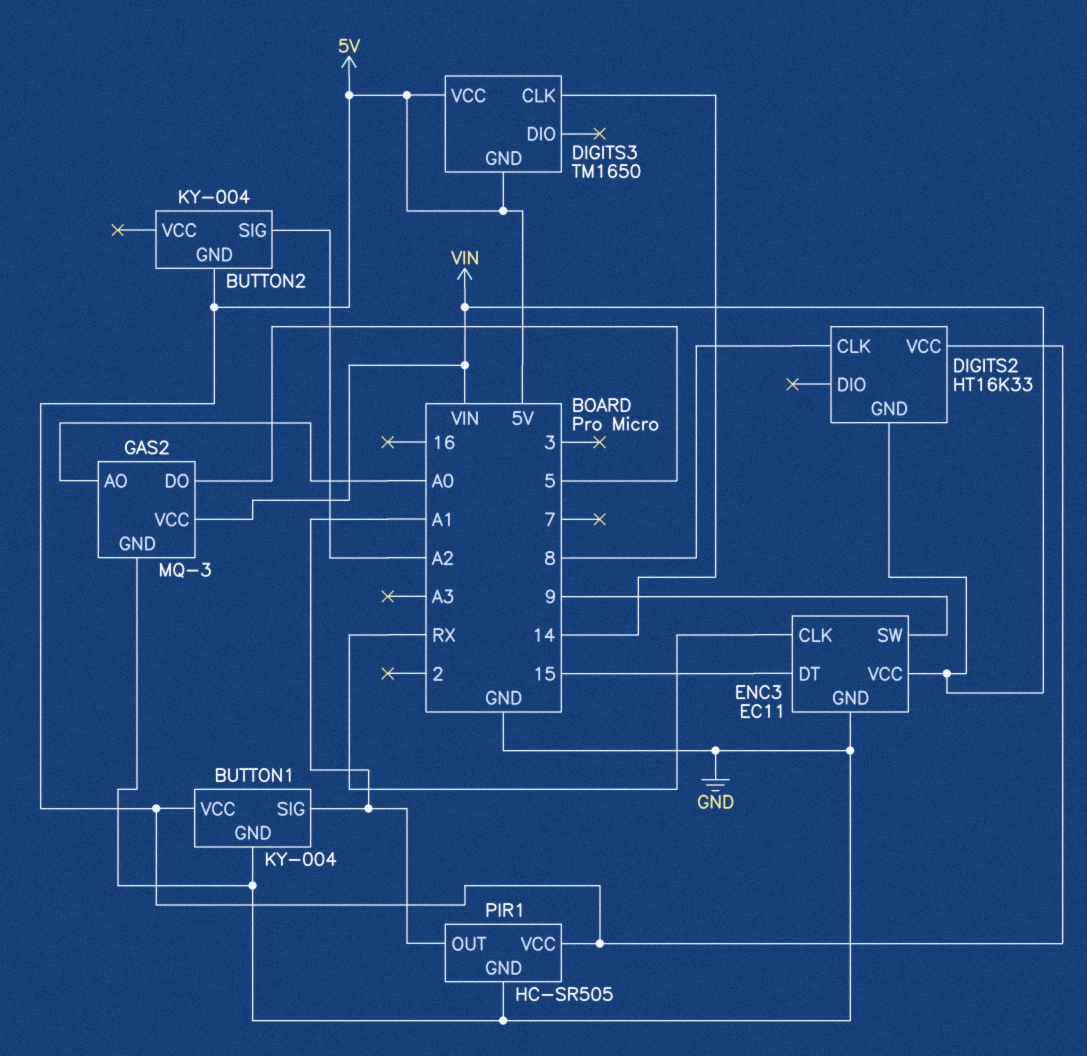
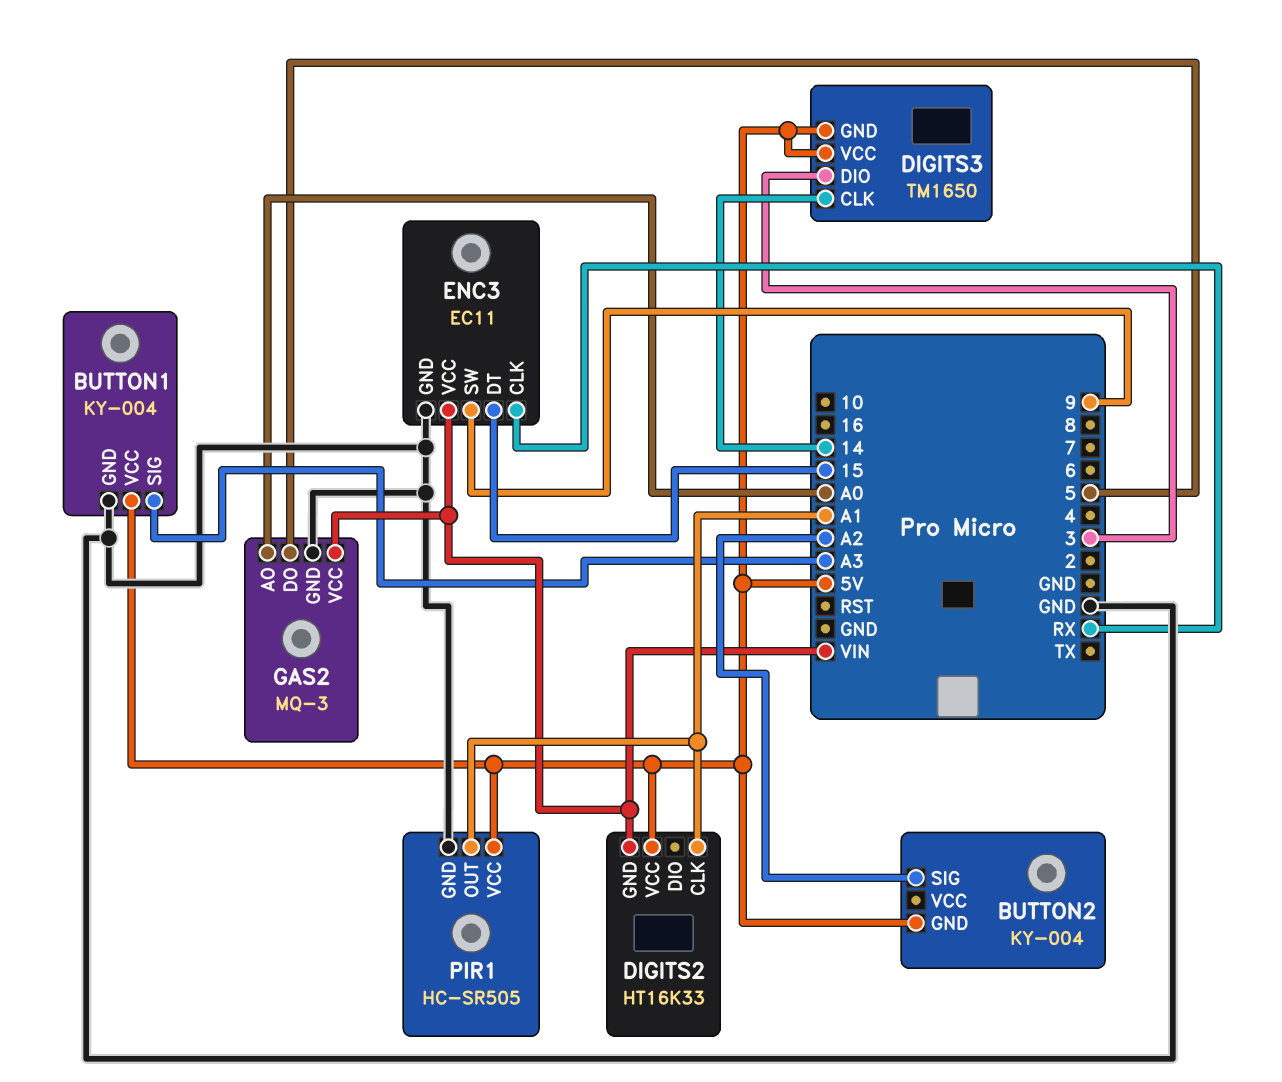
BUTTON1 pin SIG: A1 -> A3
DIGITS2 pin CLK: 8 -> A1
DIGITS3 pin DIO: none -> 3

